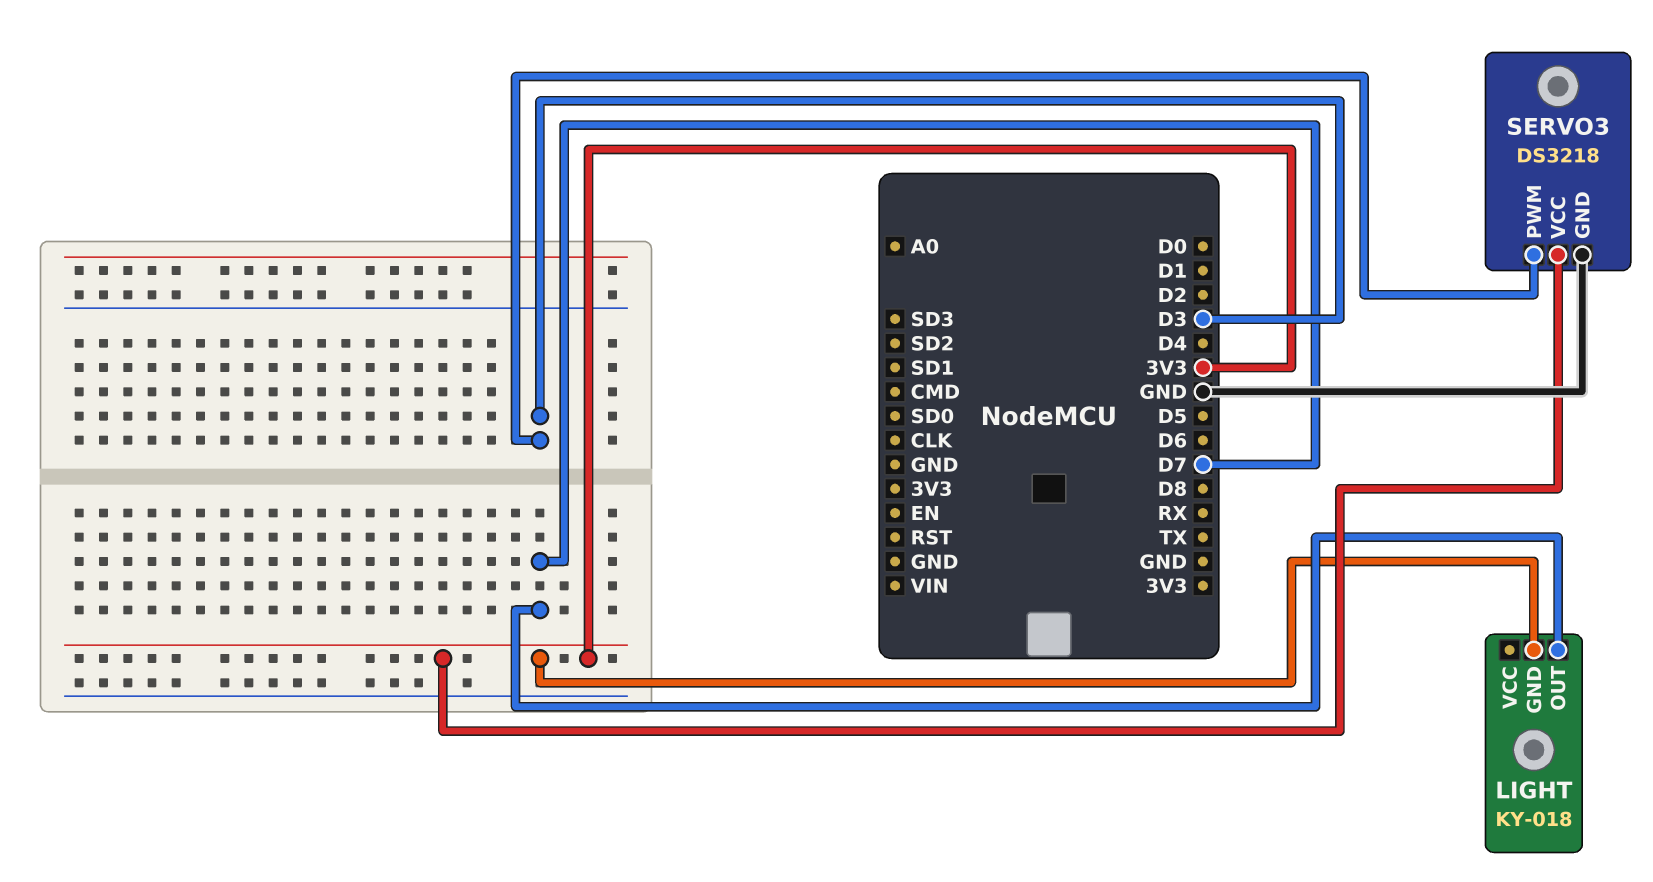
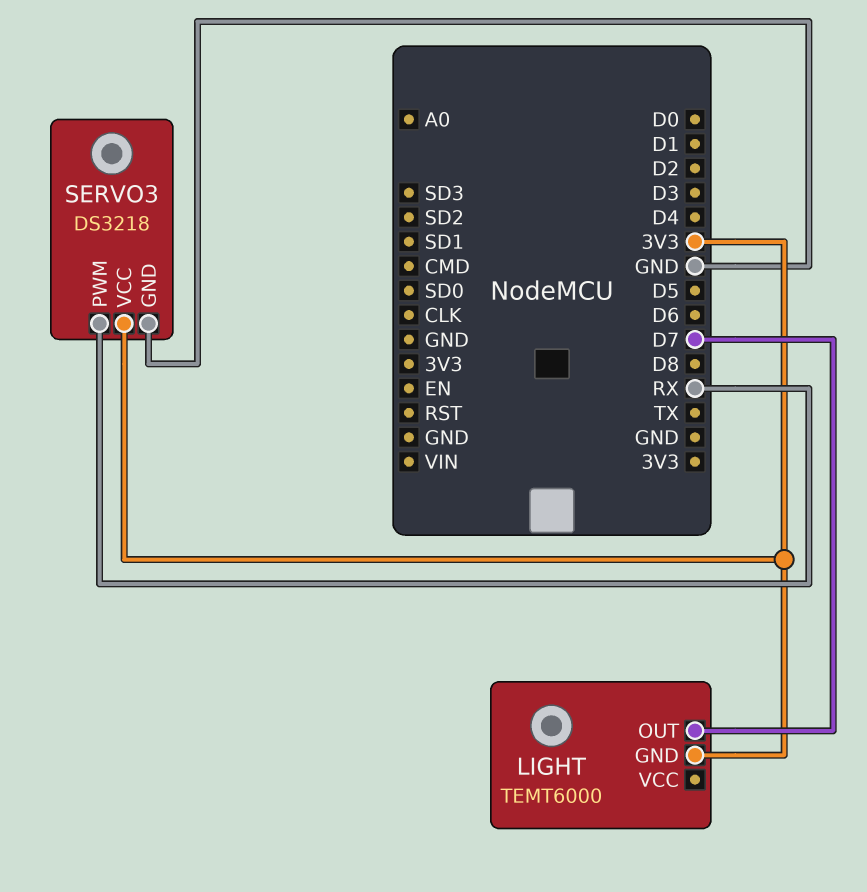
LIGHT: KY-018 -> TEMT6000
SERVO3 pin PWM: D3 -> RX

